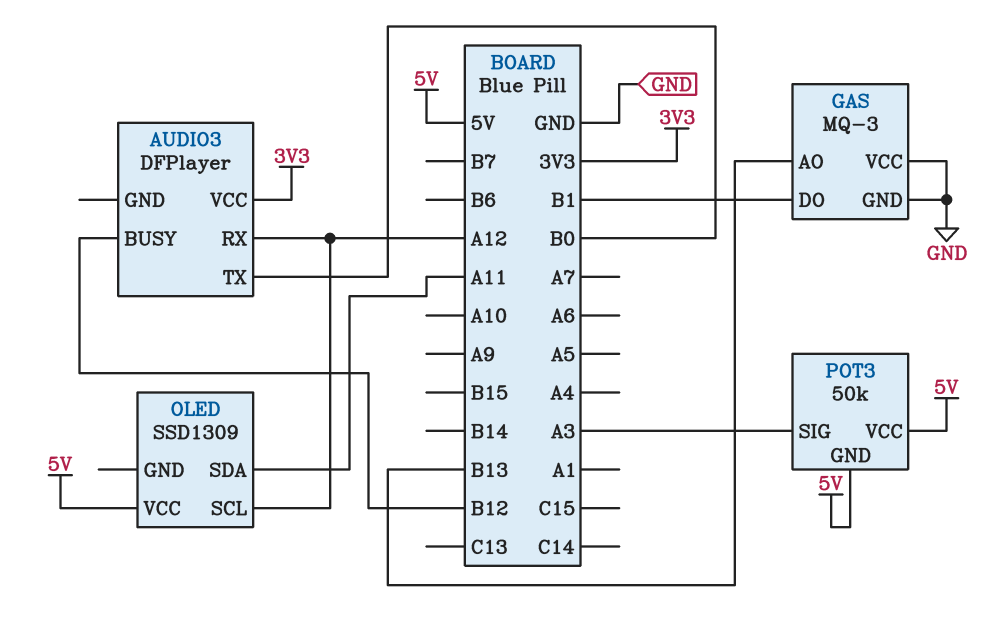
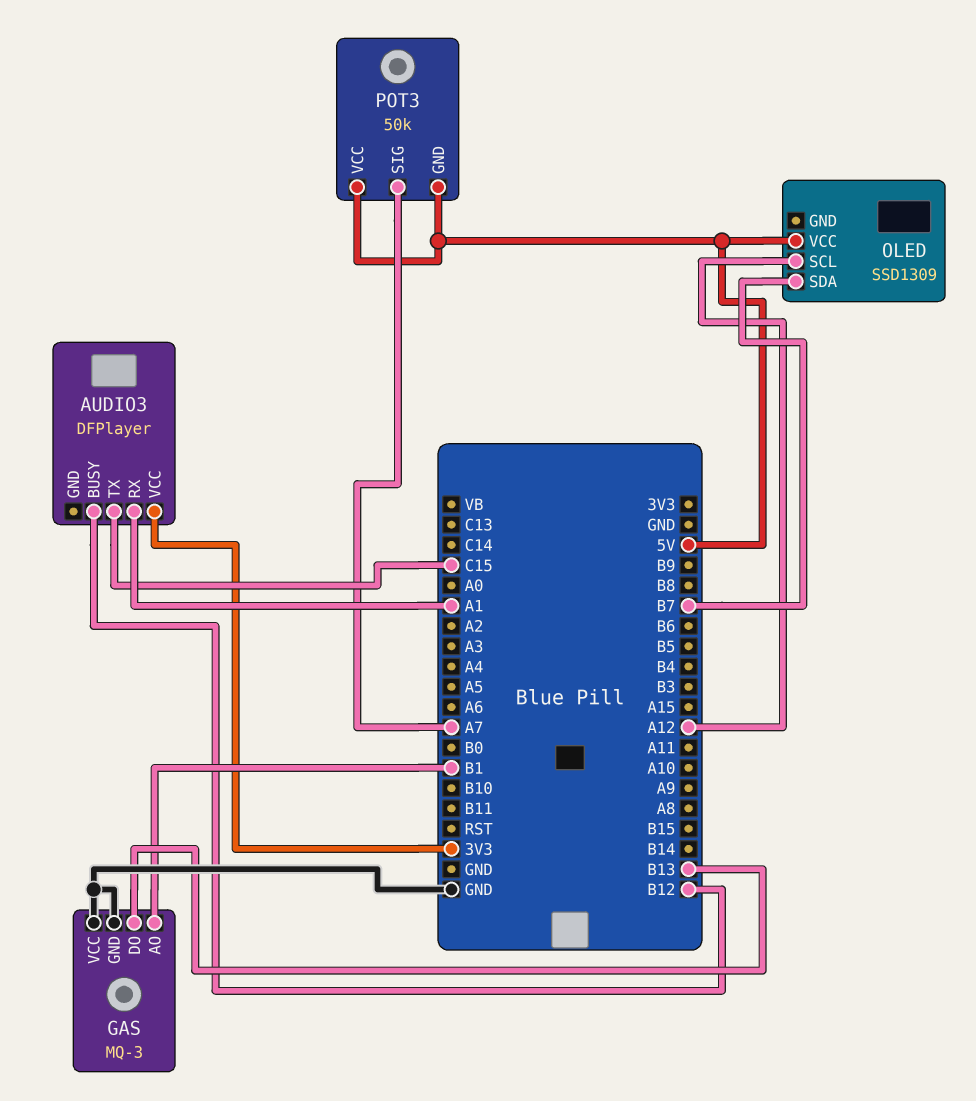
AUDIO3 pin RX: A12 -> A1
AUDIO3 pin TX: B0 -> C15
GAS pin AO: B13 -> B1
GAS pin DO: B1 -> B13
OLED pin SDA: A11 -> B7
POT3 pin SIG: A3 -> A7

